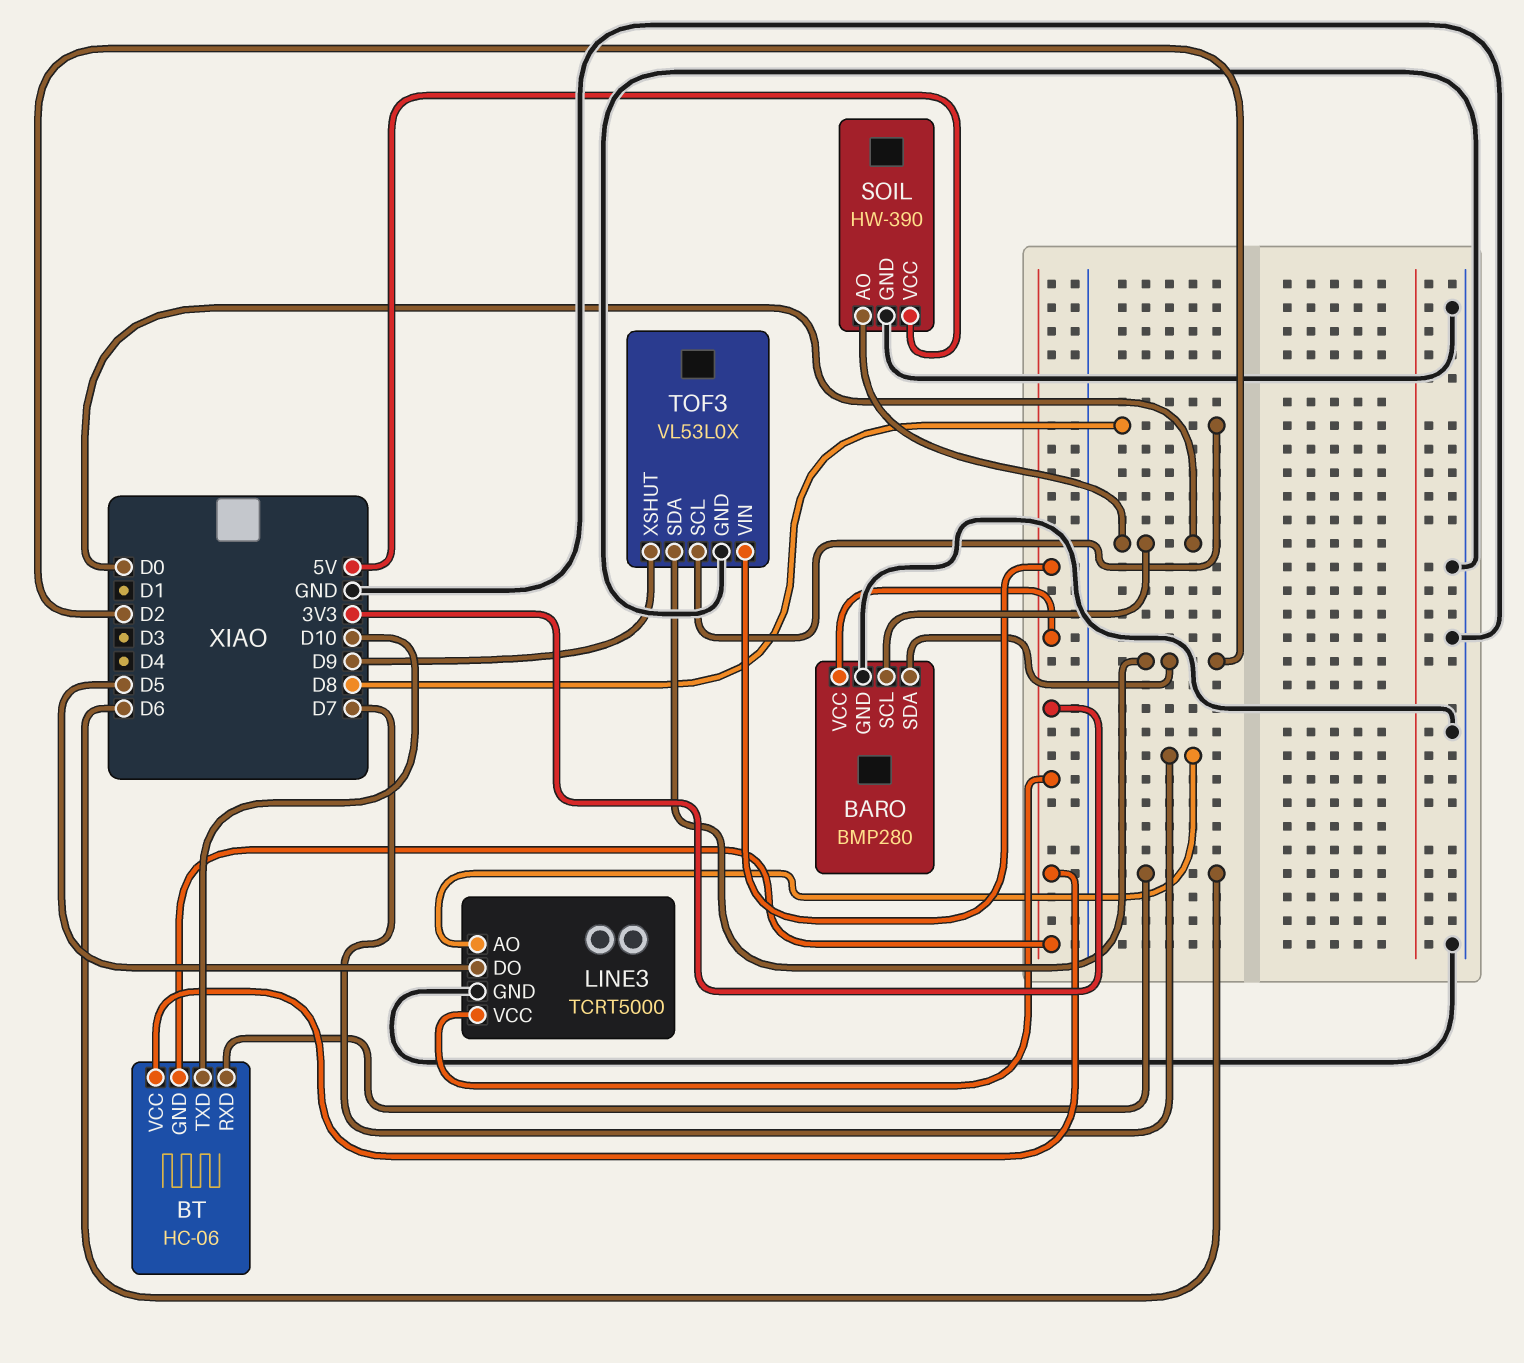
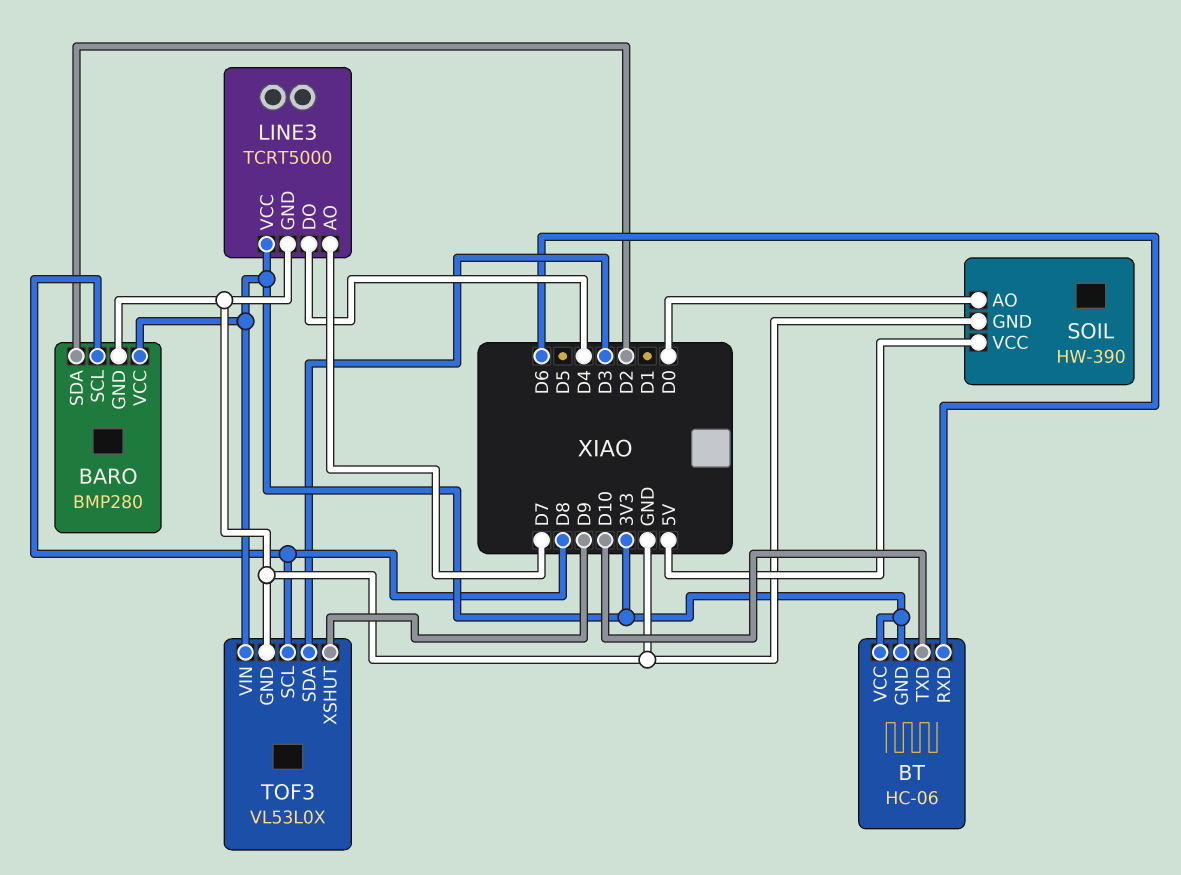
BARO pin SCL: D0 -> D8
LINE3 pin DO: D5 -> D4
TOF3 pin SDA: D2 -> D3

